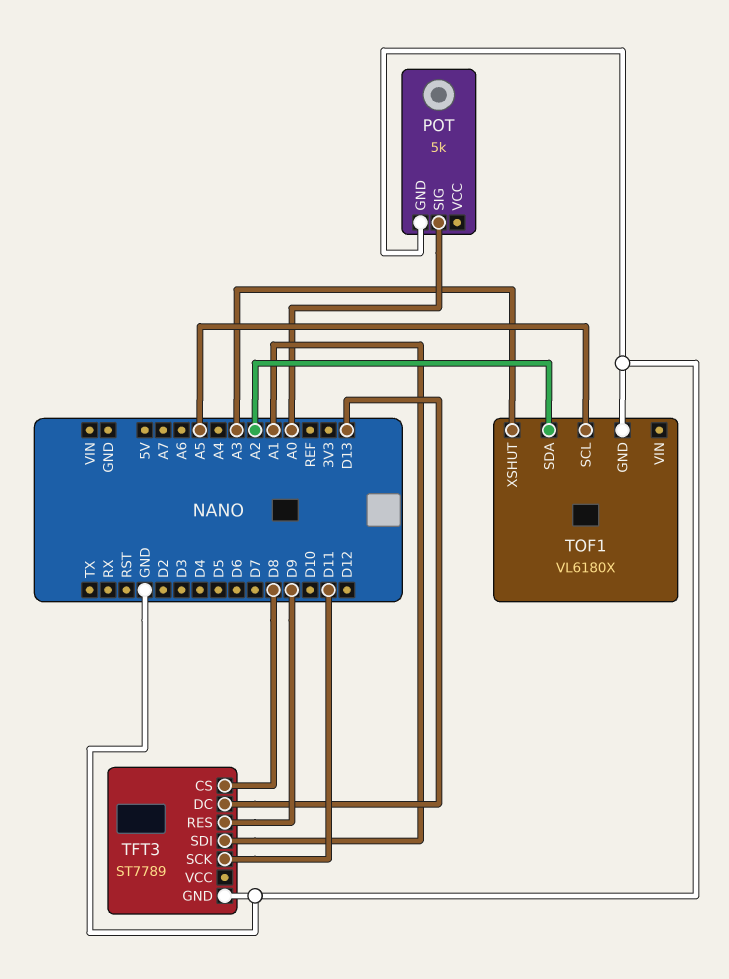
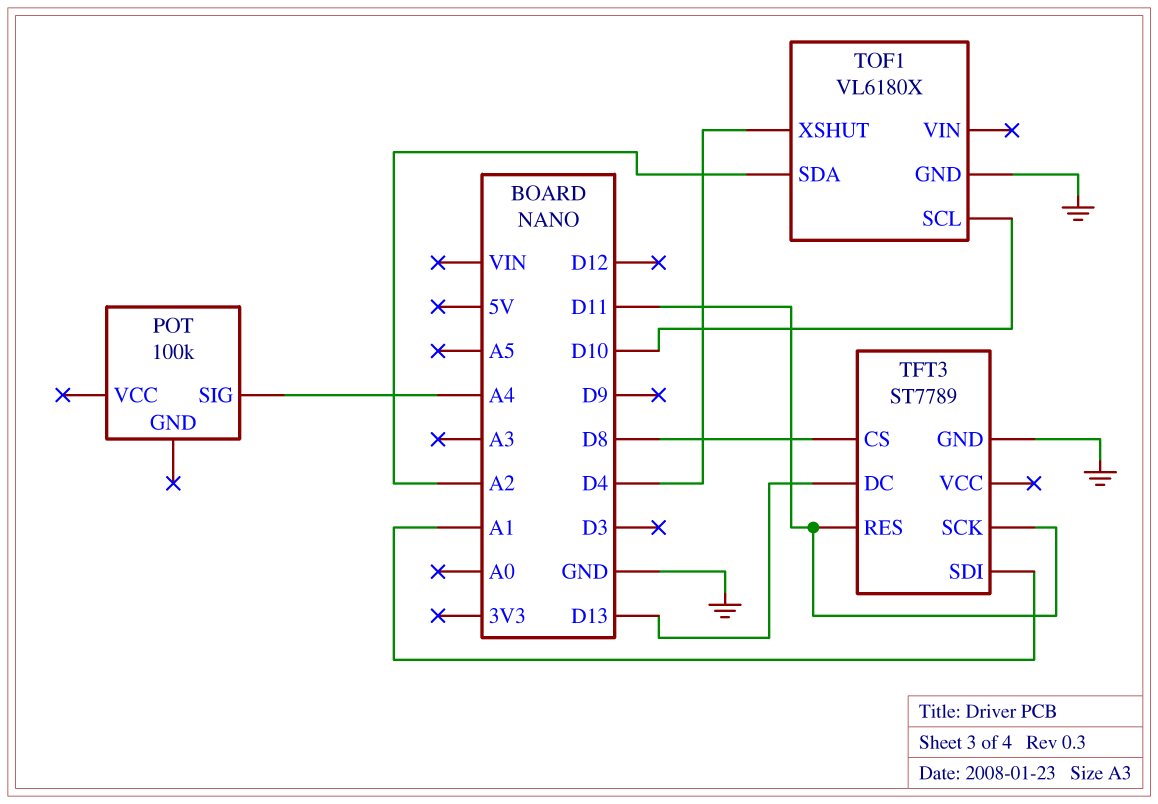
POT: 5k -> 100k
POT pin GND: GND -> none
POT pin SIG: A0 -> A4
TFT3 pin RES: D9 -> D11
TOF1 pin SCL: A5 -> D10
TOF1 pin XSHUT: A3 -> D4

